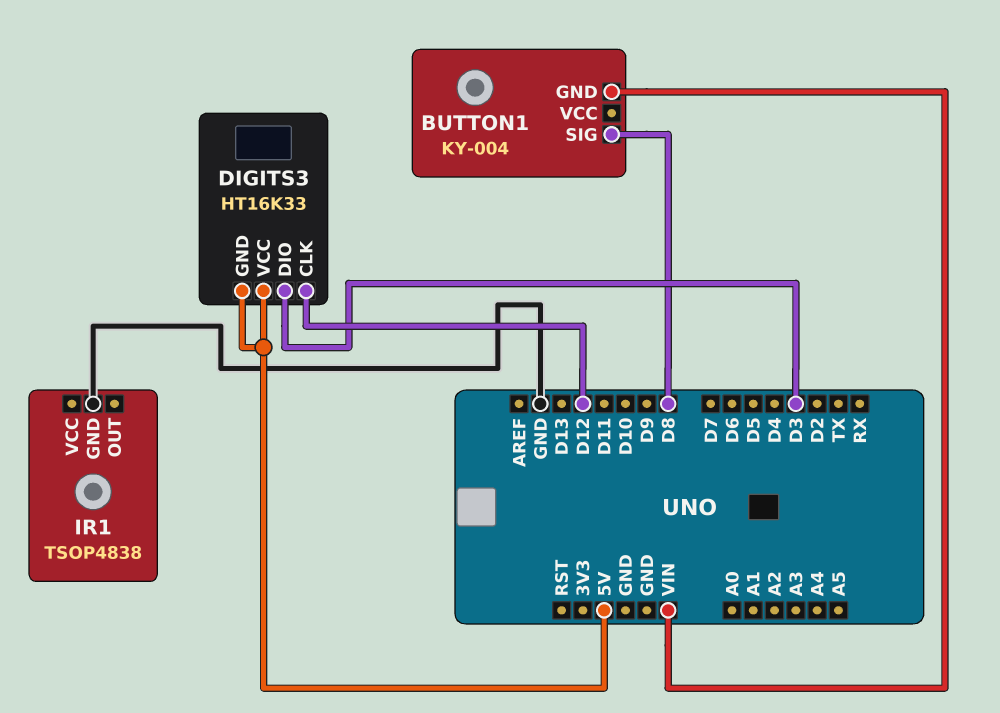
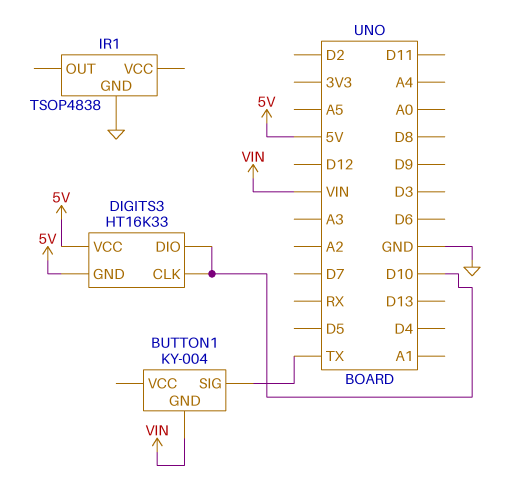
BUTTON1 pin SIG: D8 -> TX
DIGITS3 pin CLK: D12 -> D10
DIGITS3 pin DIO: D3 -> D10

